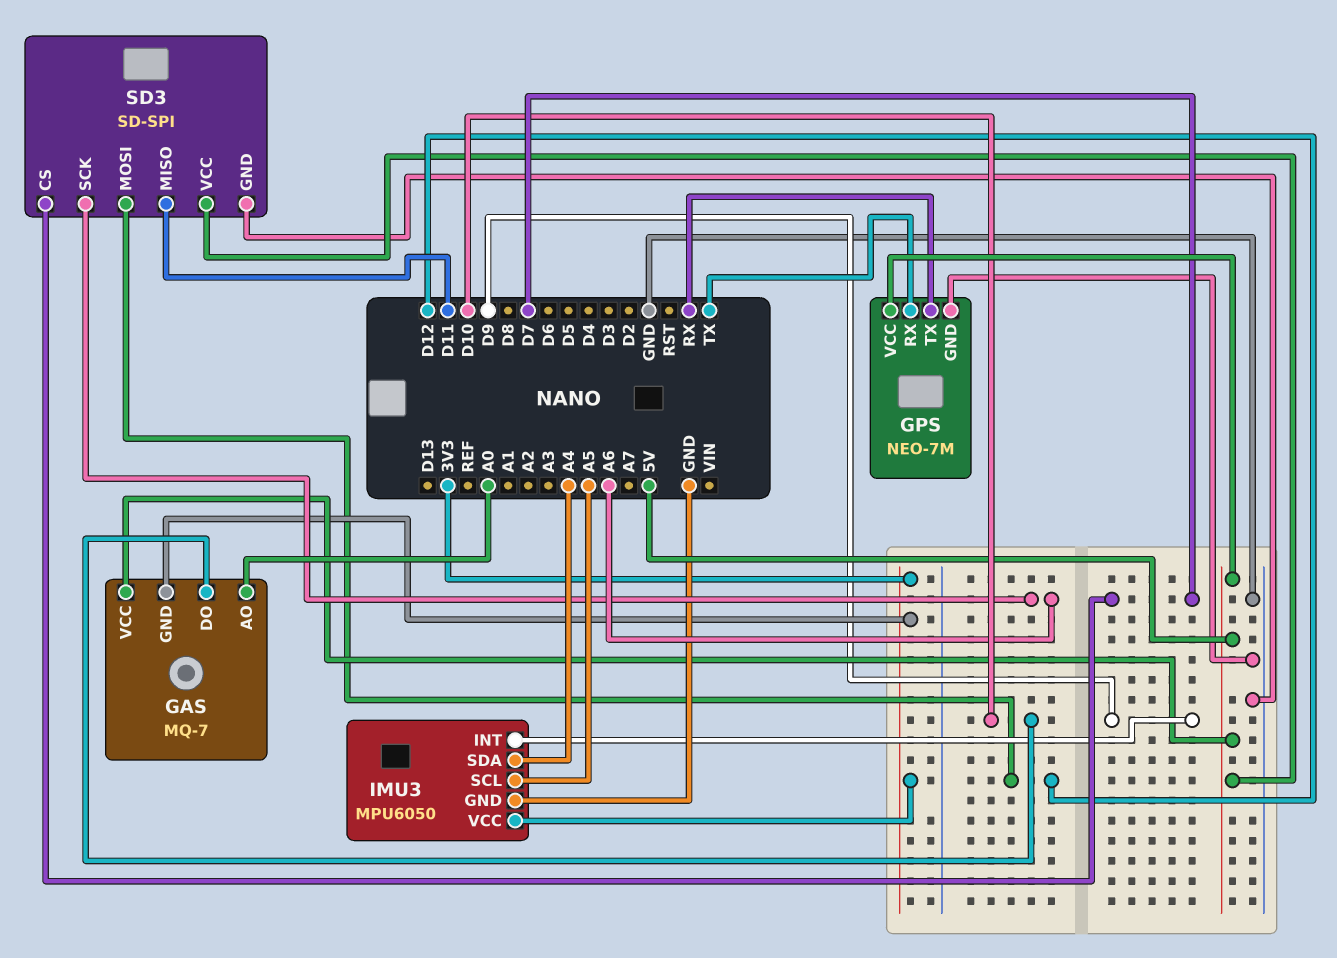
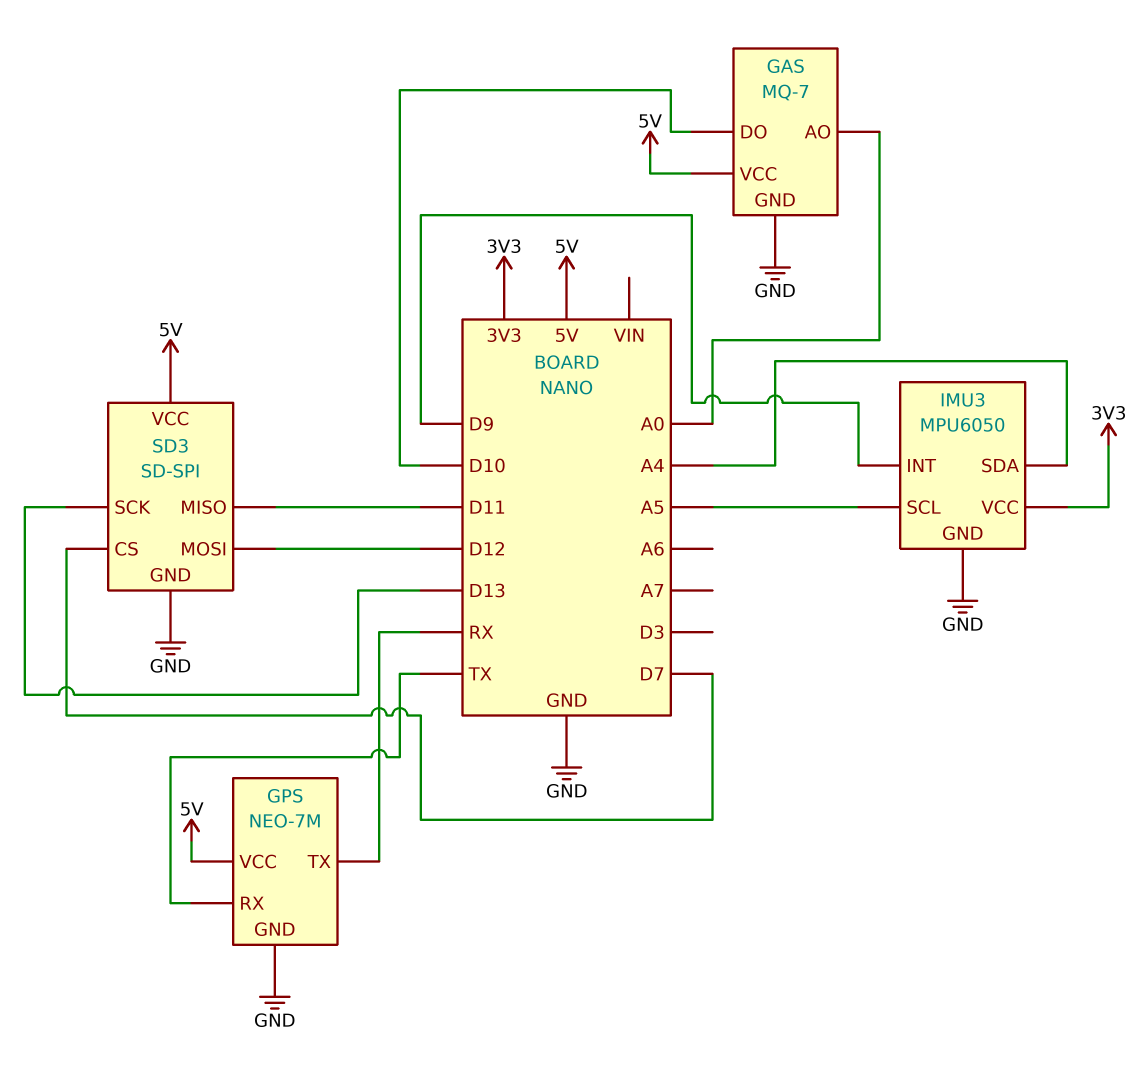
GAS pin GND: 3V3 -> GND
SD3 pin SCK: A6 -> D13

